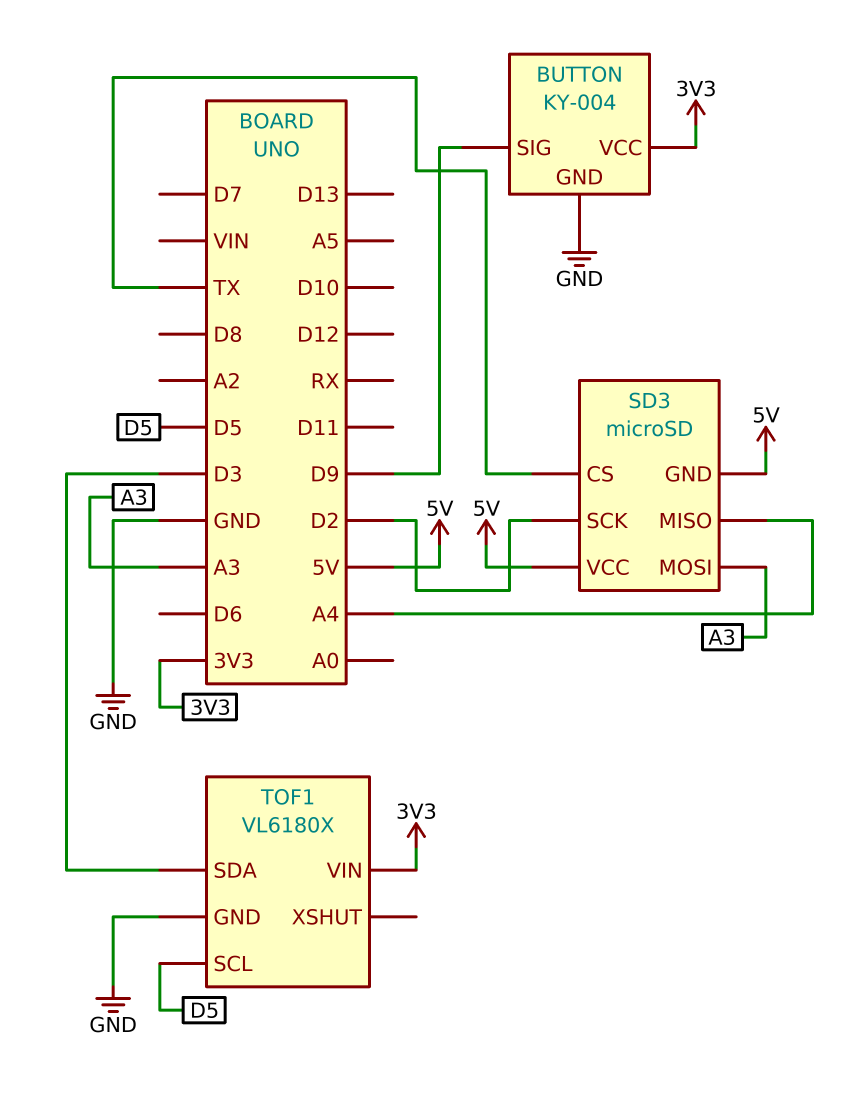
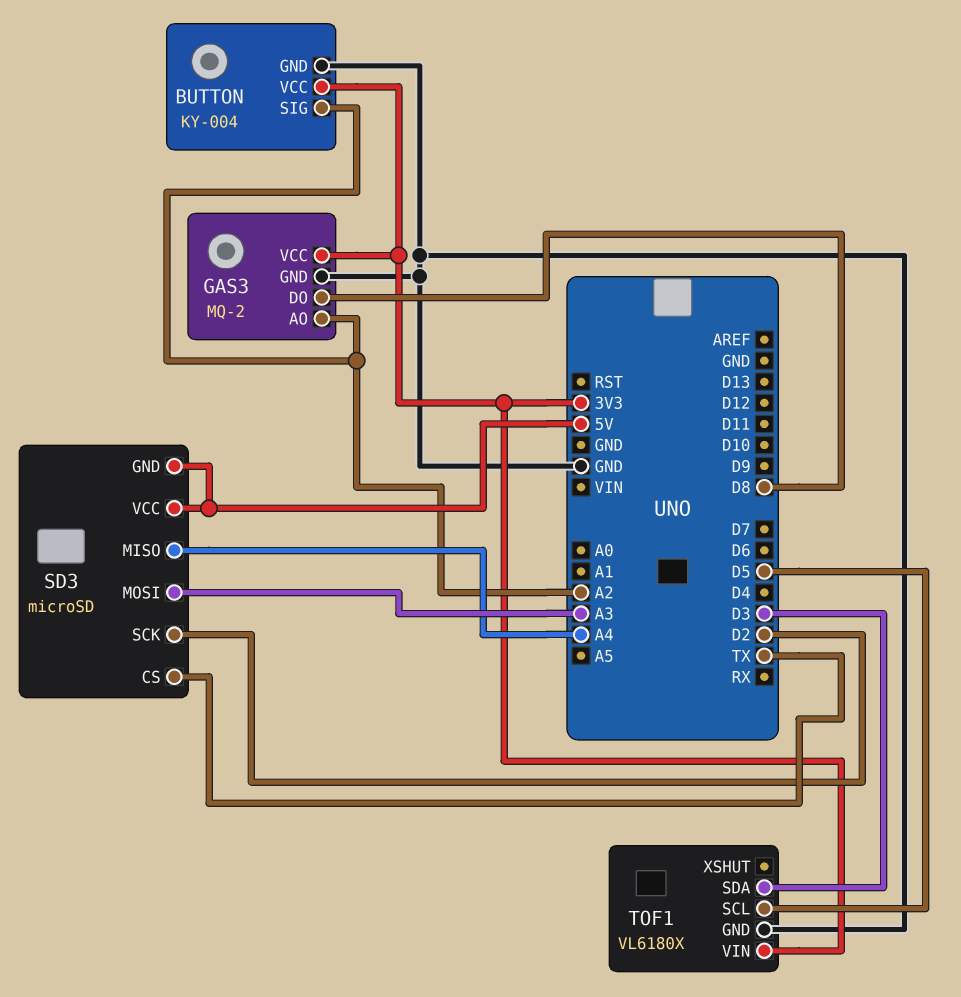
BUTTON pin SIG: D9 -> A2
GAS3: none -> MQ-2
GAS3 pin AO: none -> A2
GAS3 pin DO: none -> D8
GAS3 pin GND: none -> GND
GAS3 pin VCC: none -> 3V3

